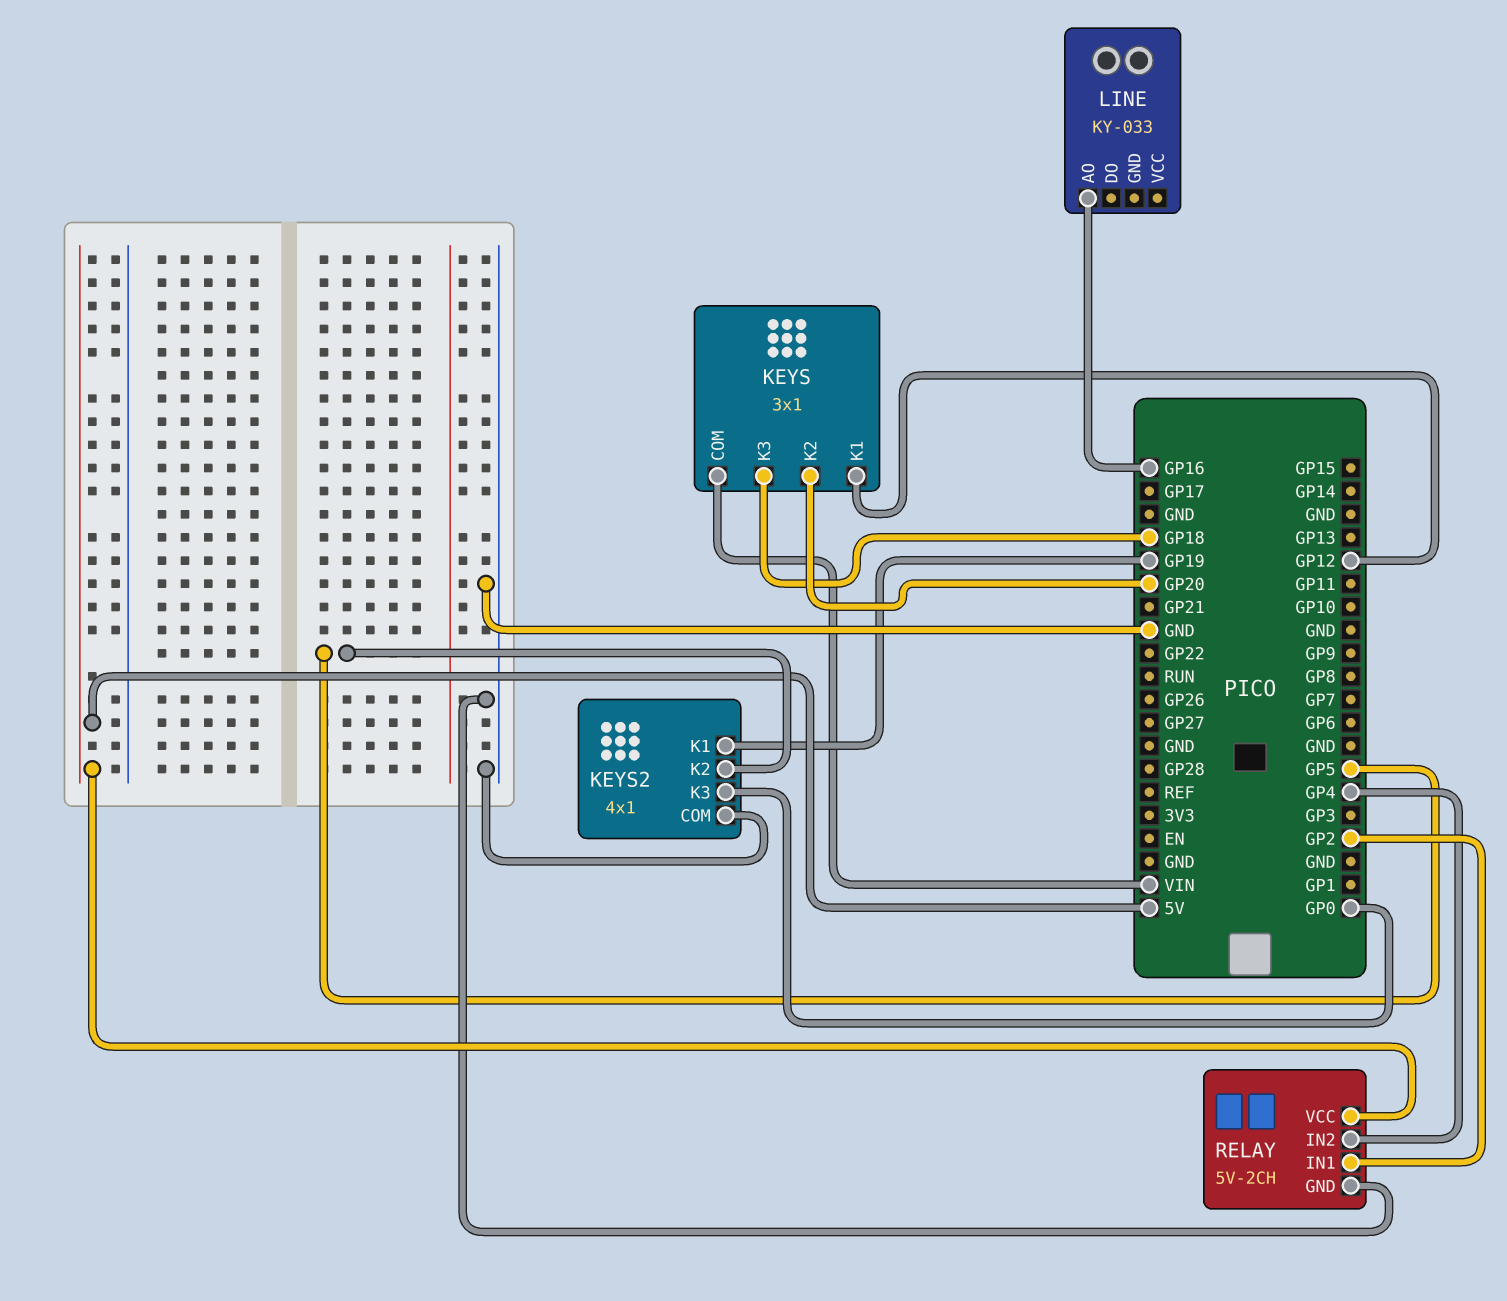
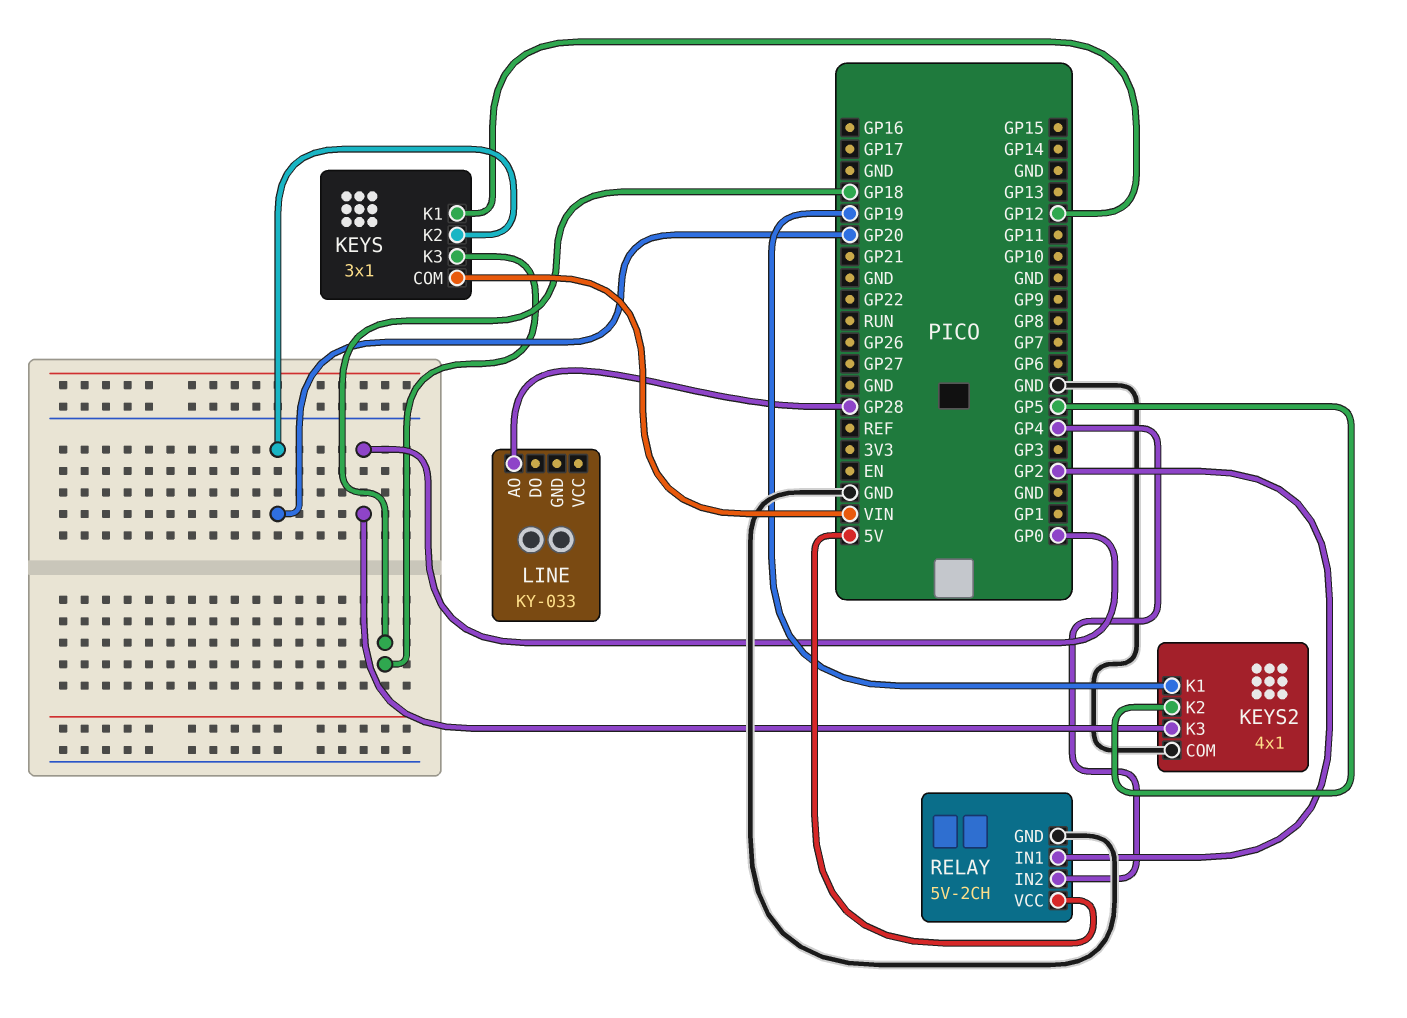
LINE pin AO: GP16 -> GP28

